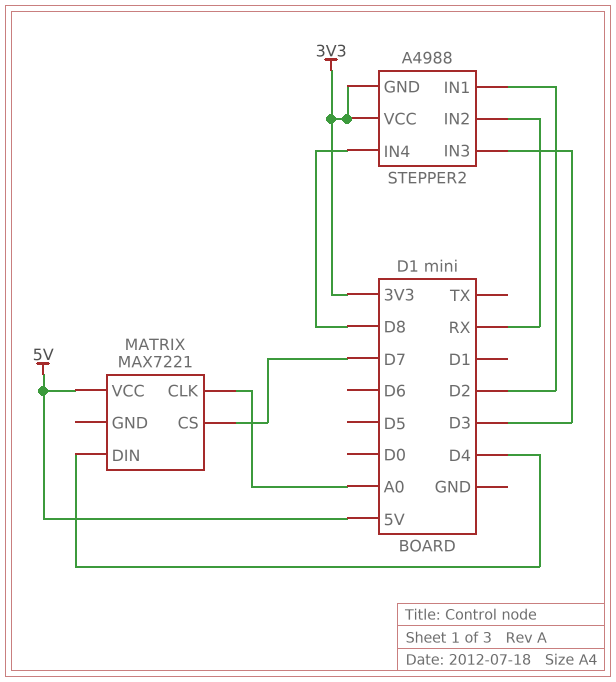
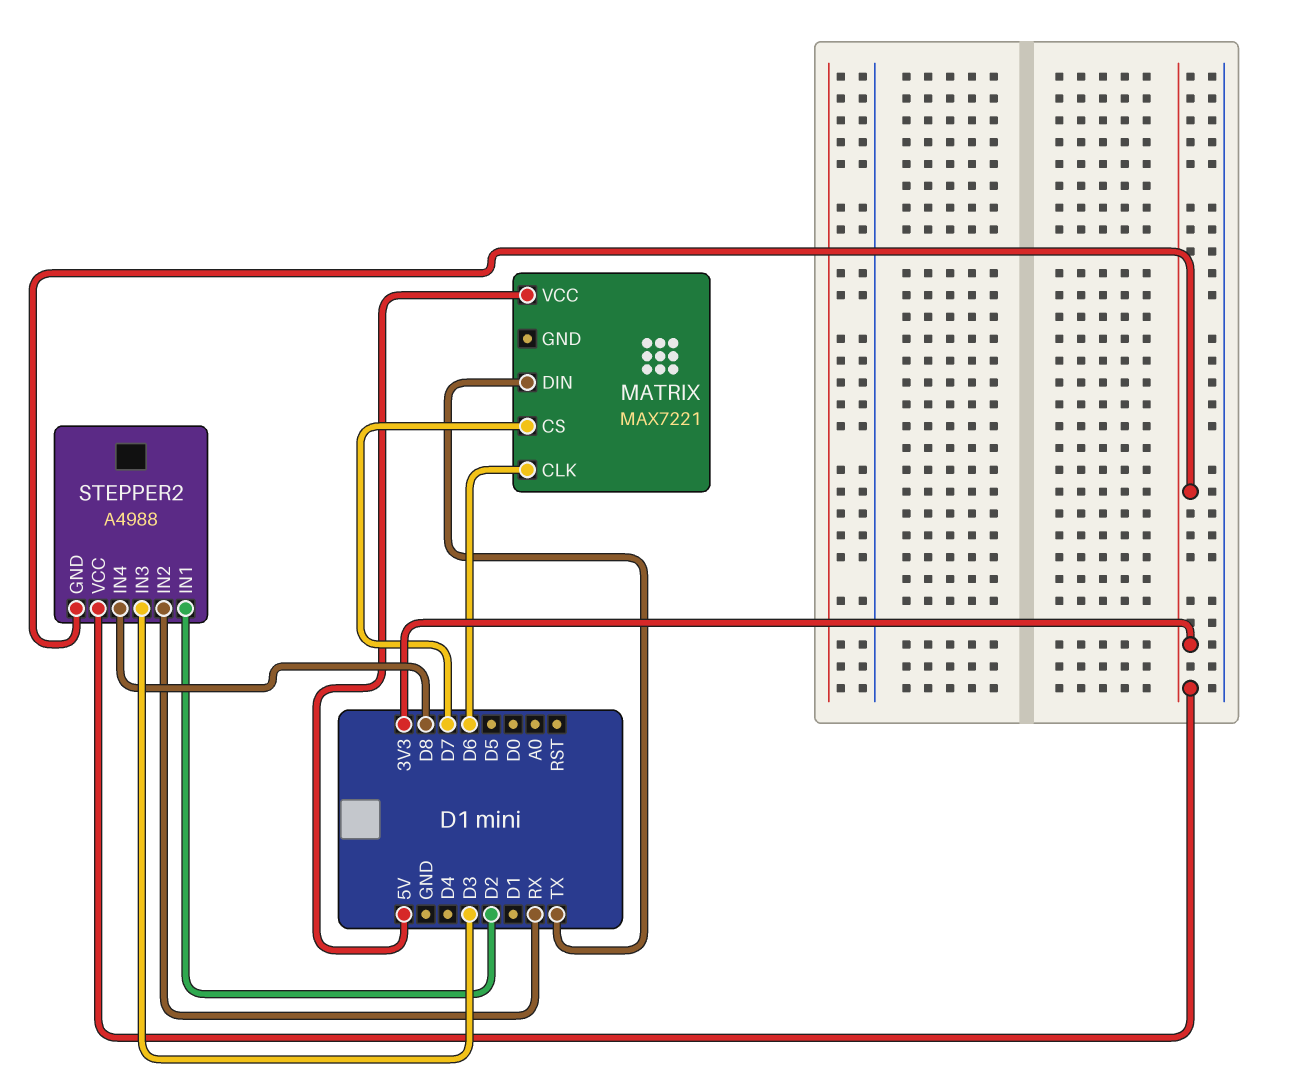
MATRIX pin CLK: A0 -> D6
MATRIX pin DIN: D4 -> TX

